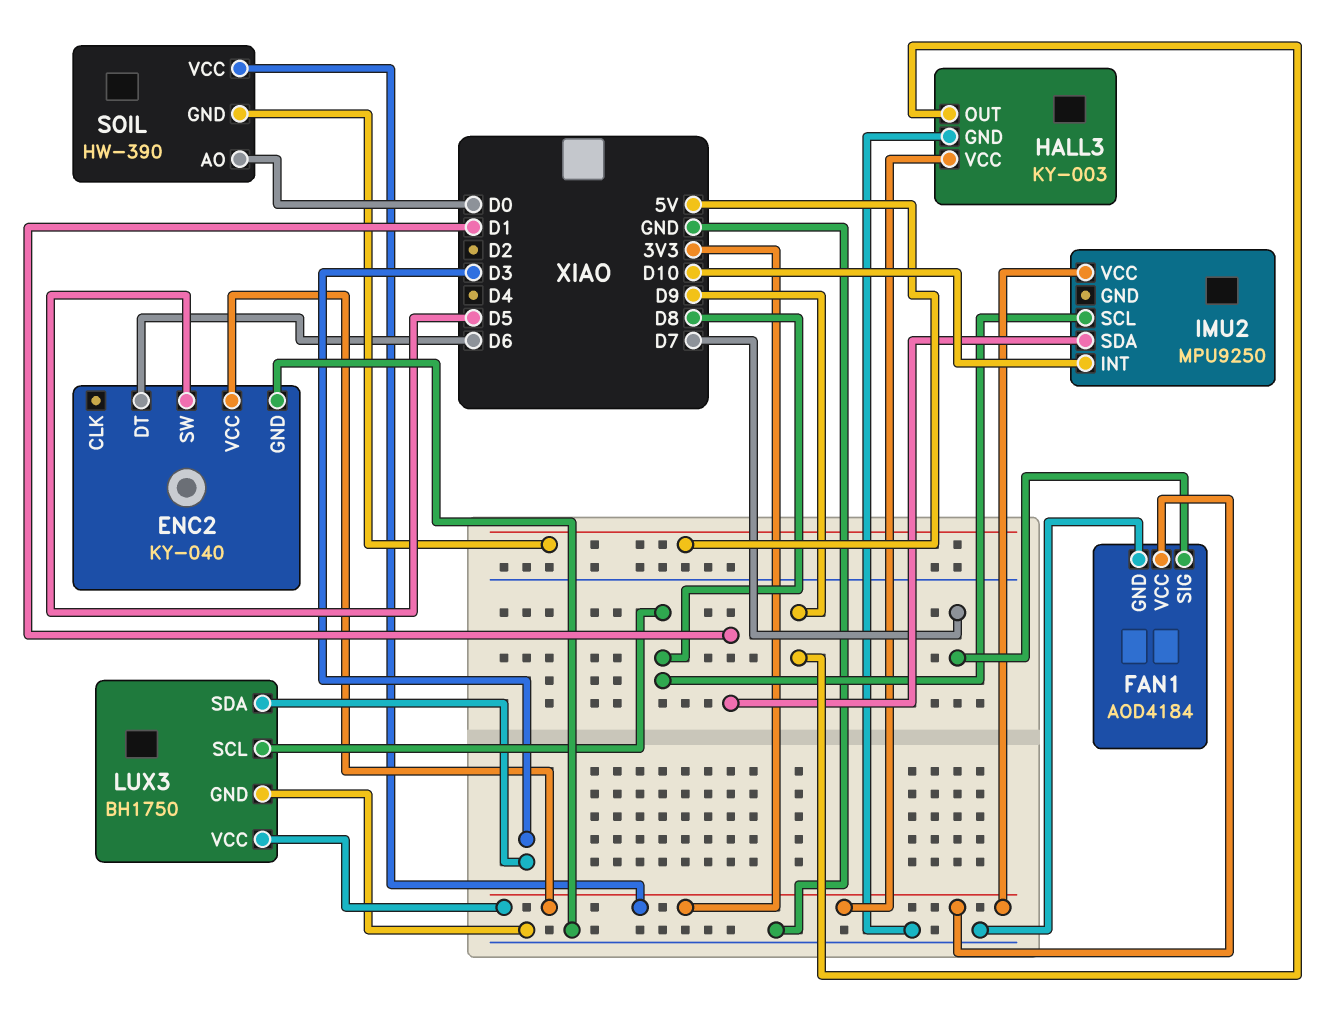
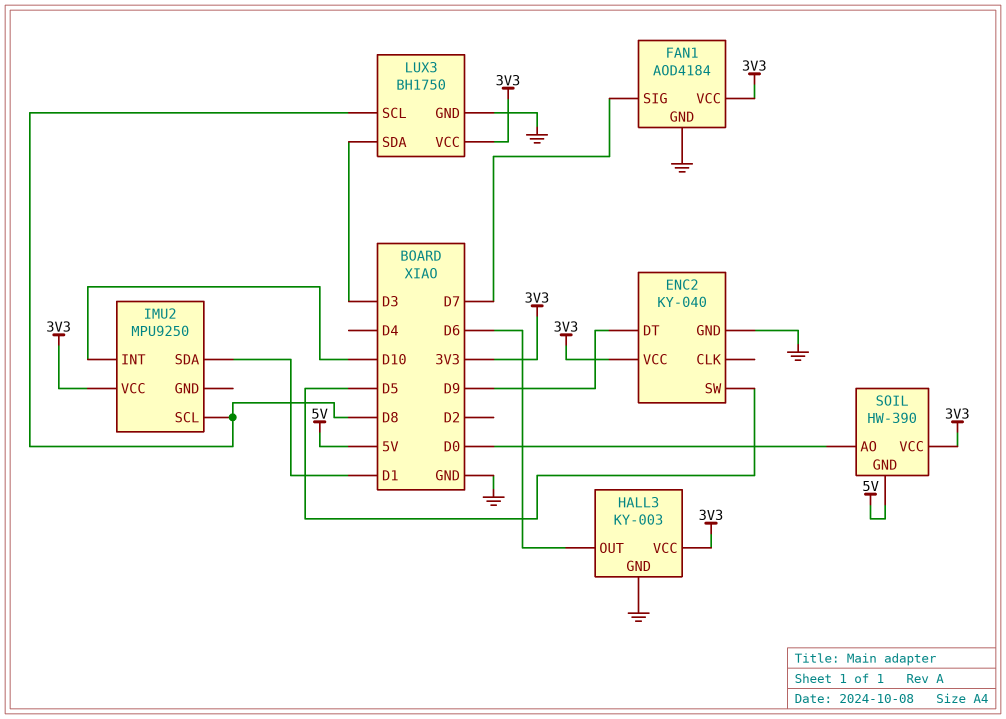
ENC2 pin DT: D6 -> D9
HALL3 pin OUT: D9 -> D6

